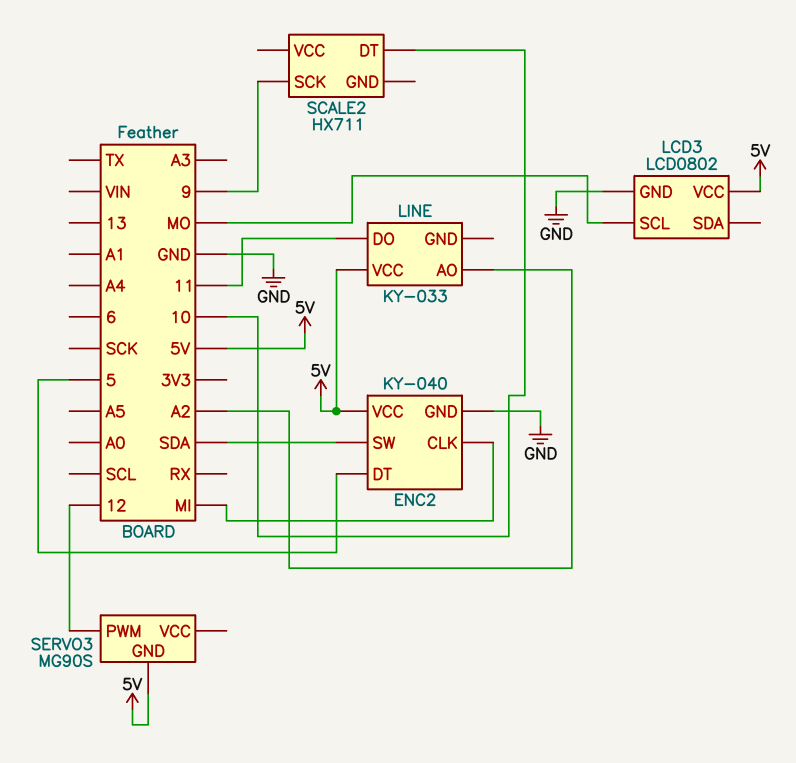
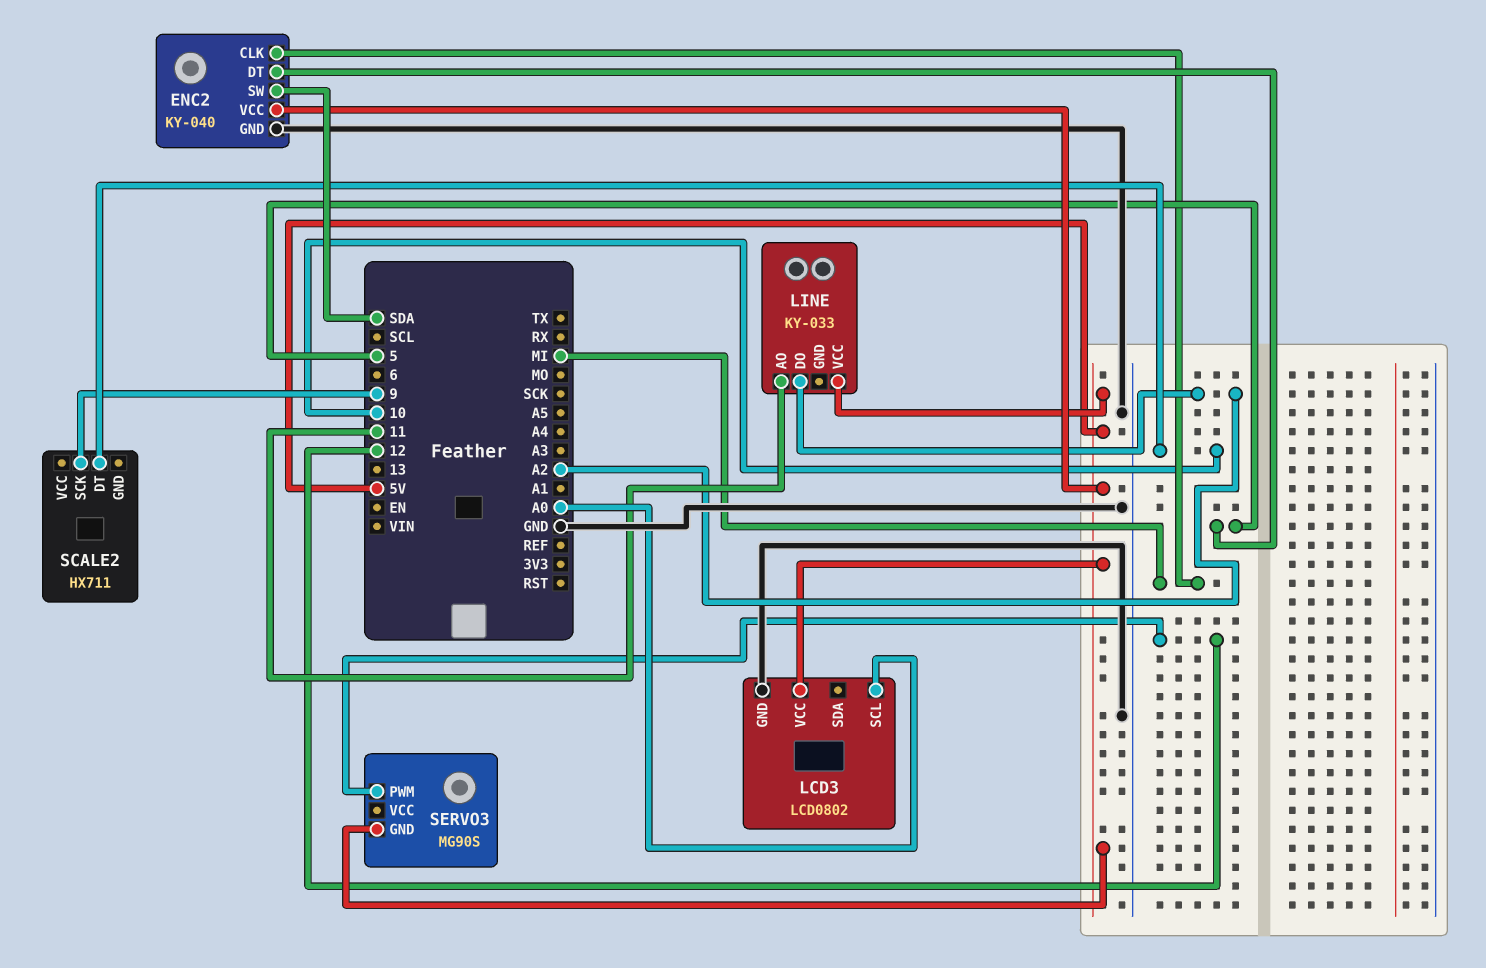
LCD3 pin SCL: MO -> A0
LINE pin AO: A2 -> 11
LINE pin DO: 11 -> A2

